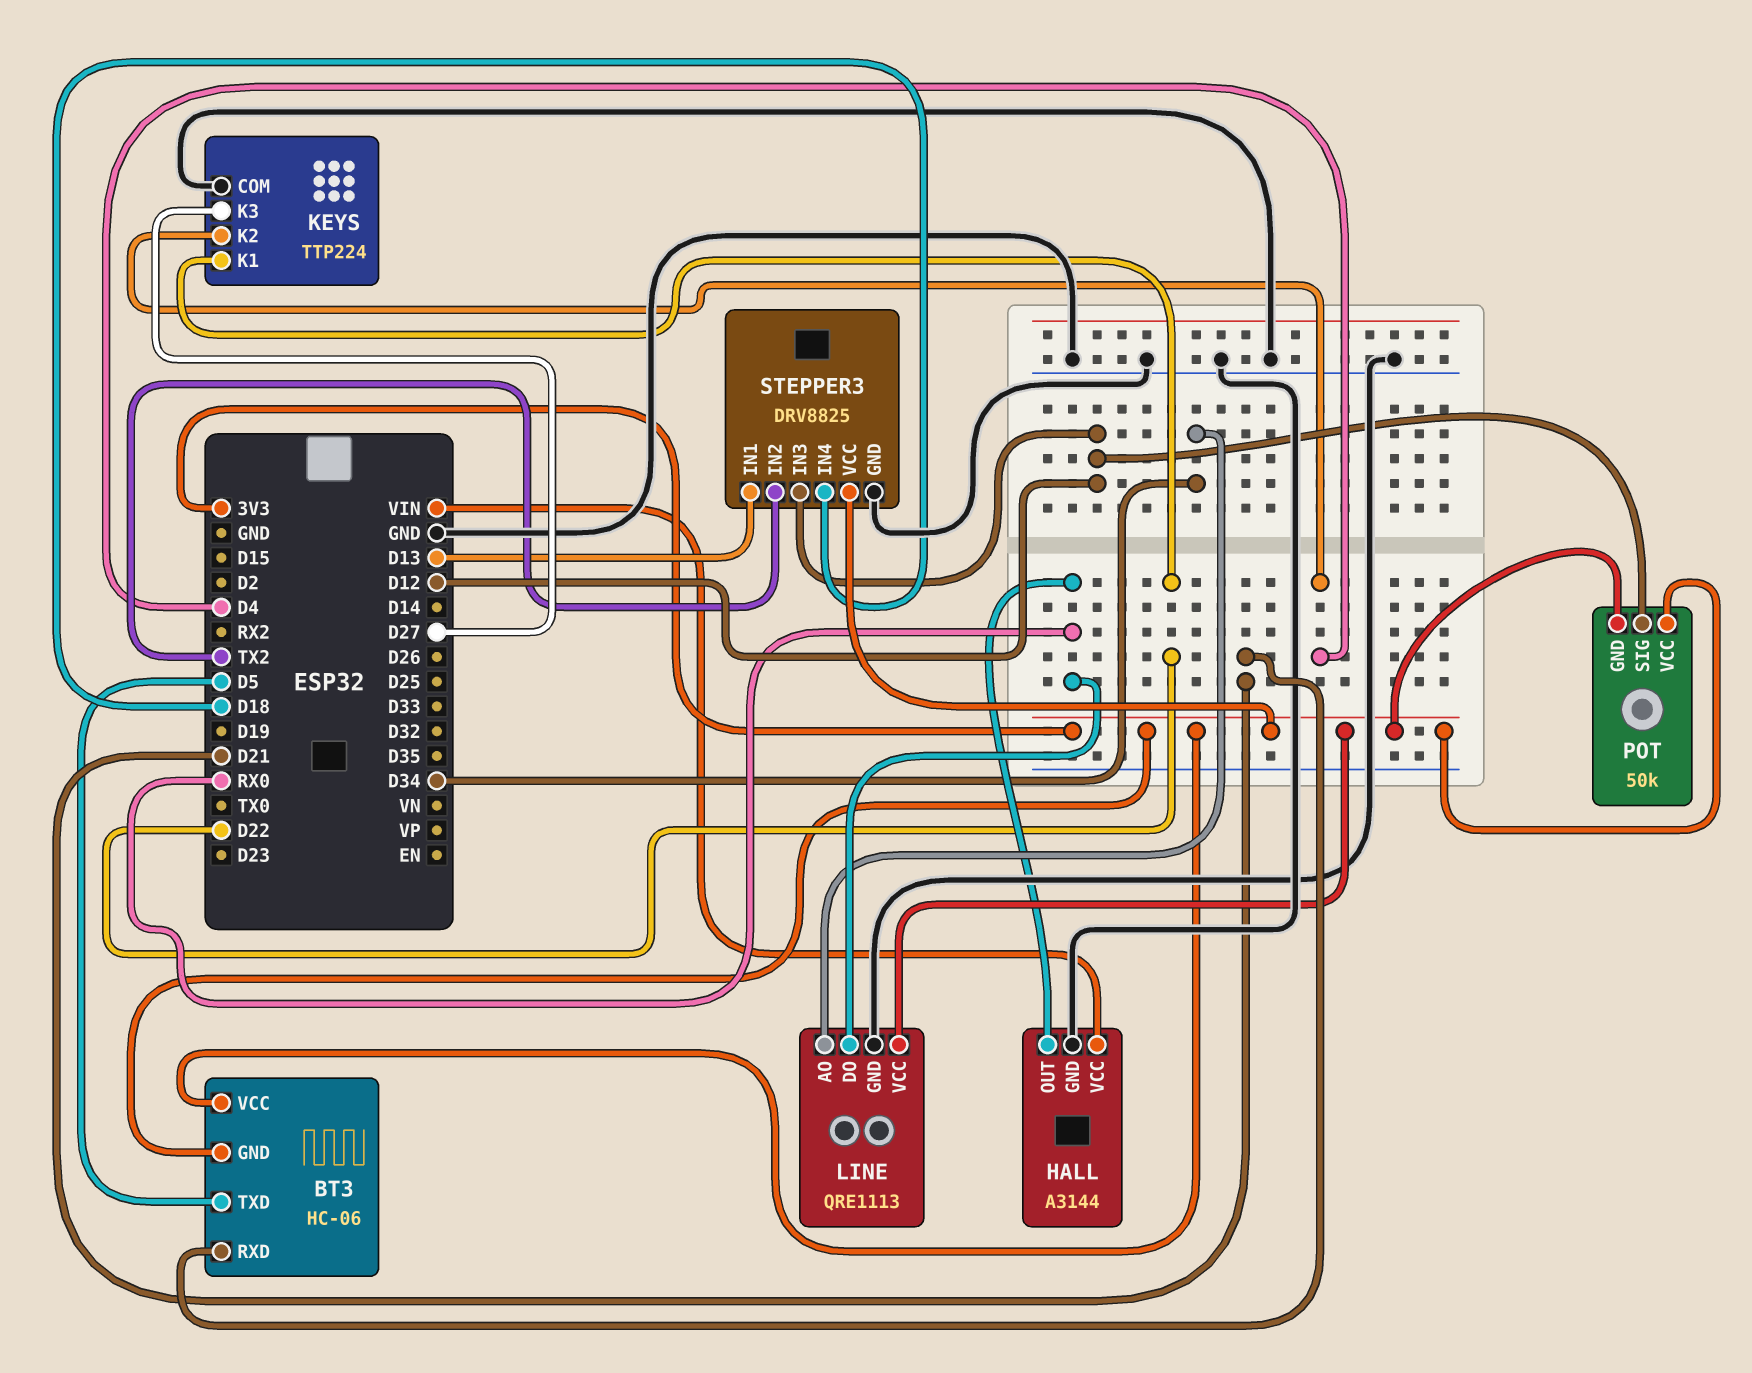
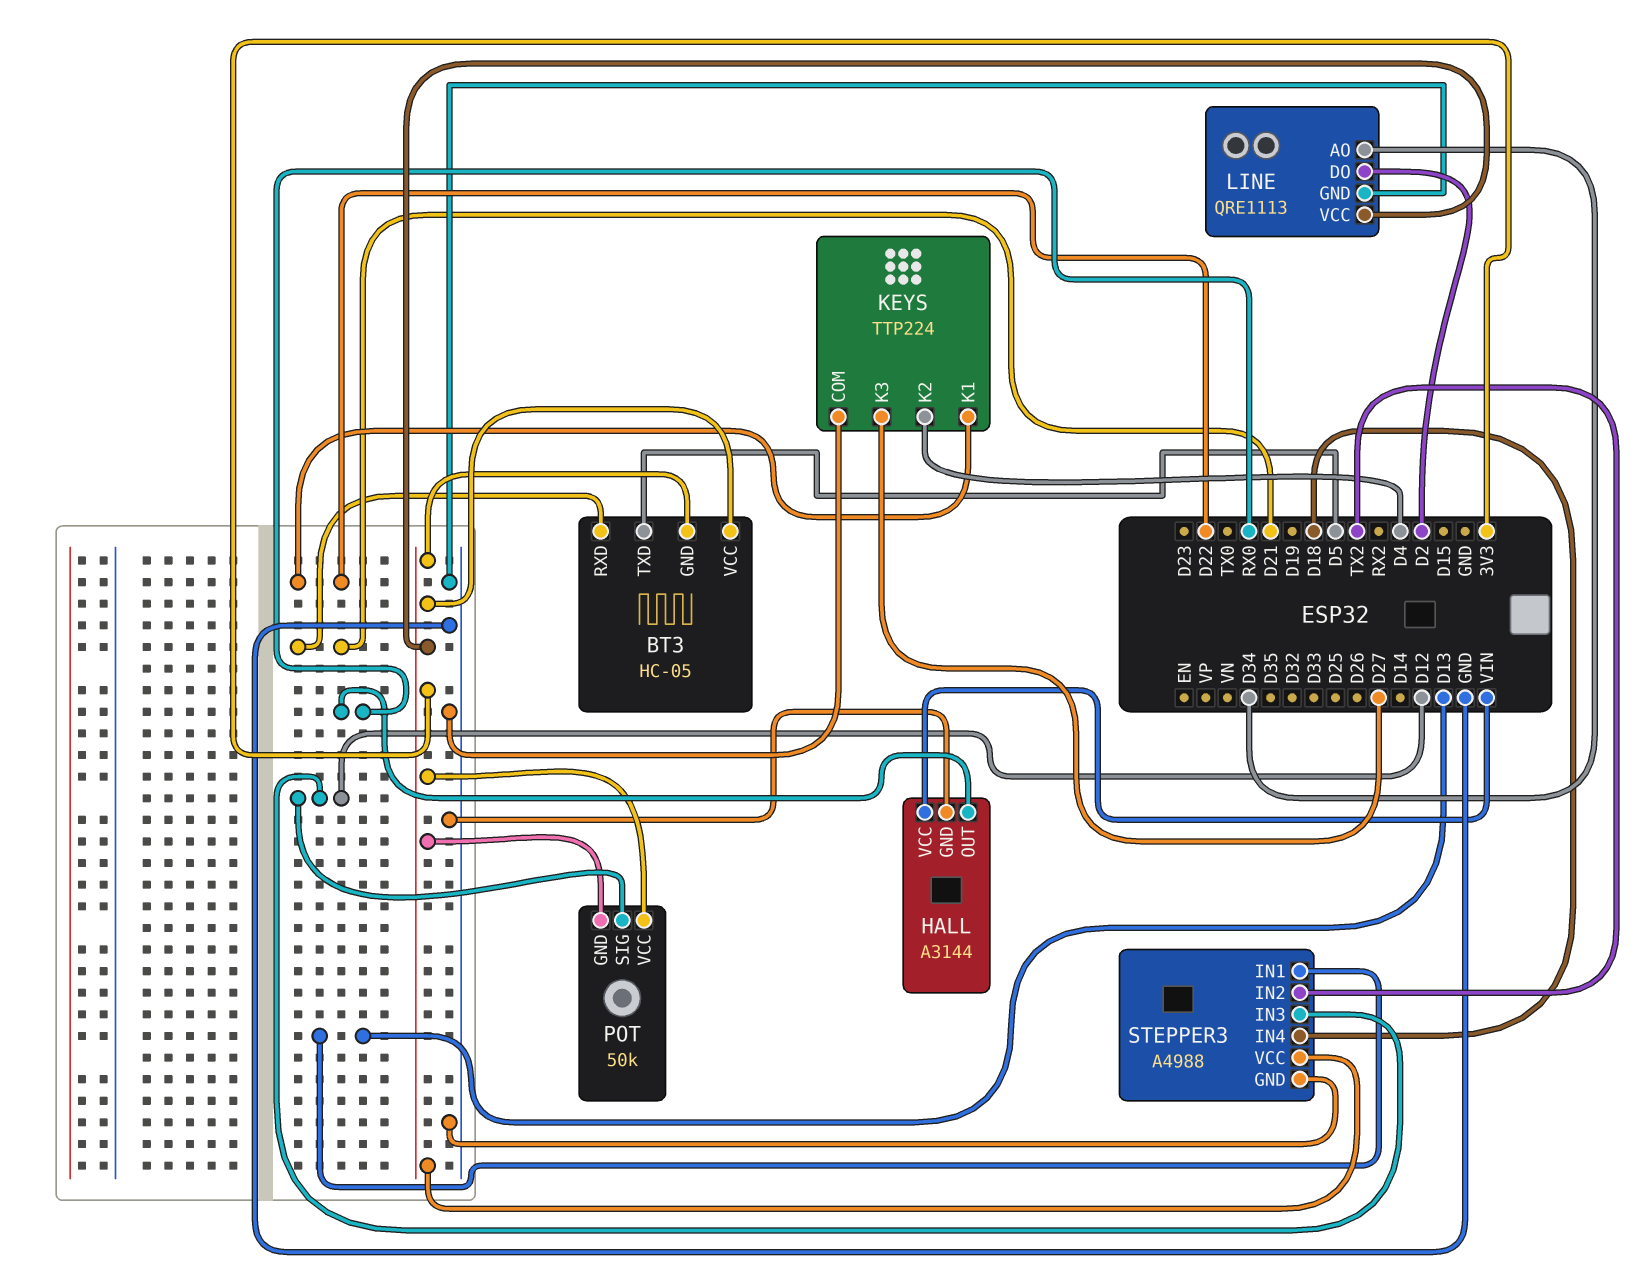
BT3: HC-06 -> HC-05
LINE pin DO: RX0 -> D2
STEPPER3: DRV8825 -> A4988

